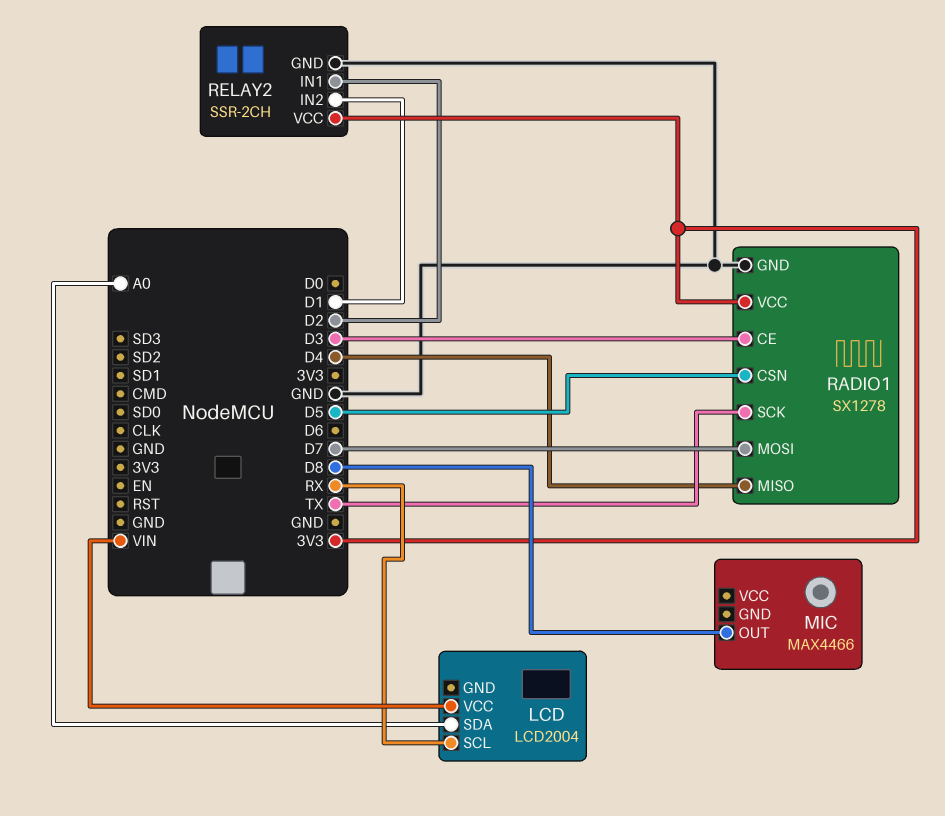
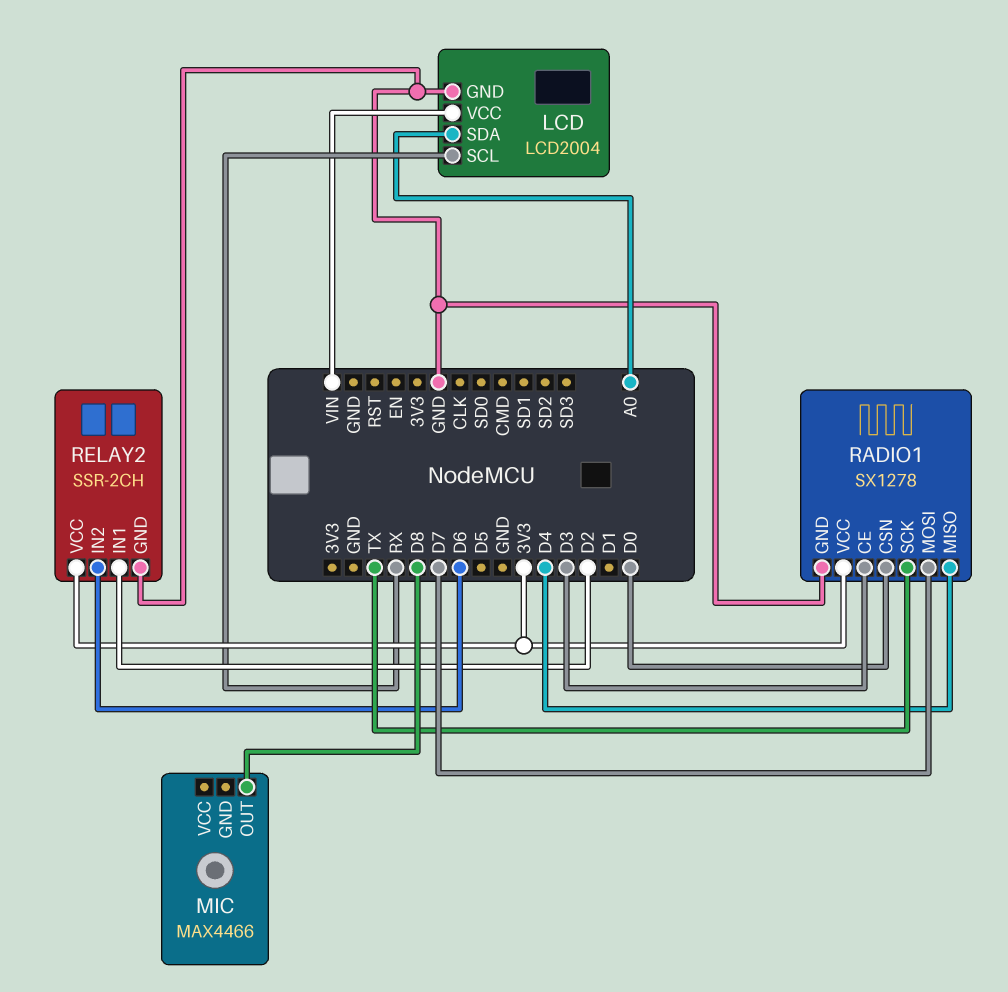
LCD pin GND: none -> GND
RADIO1 pin CSN: D5 -> D0
RELAY2 pin IN2: D1 -> D6

